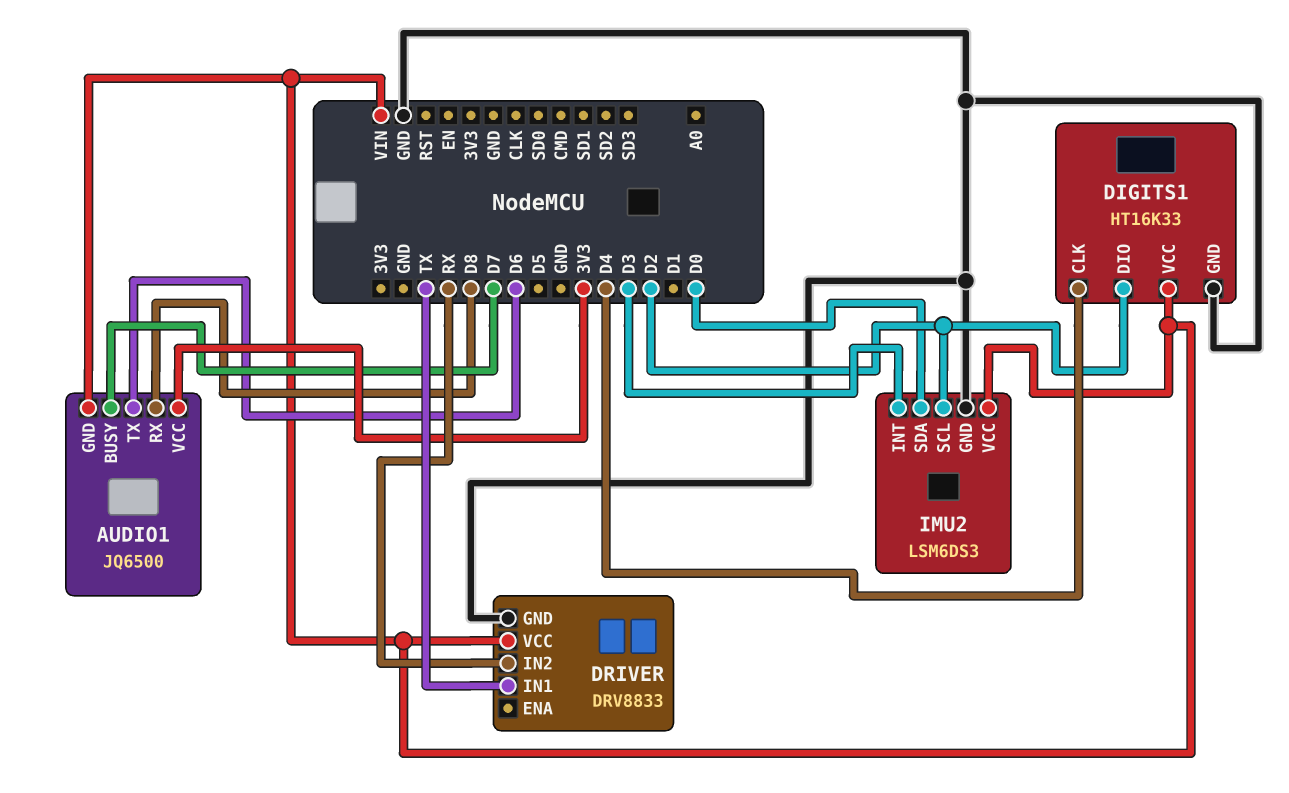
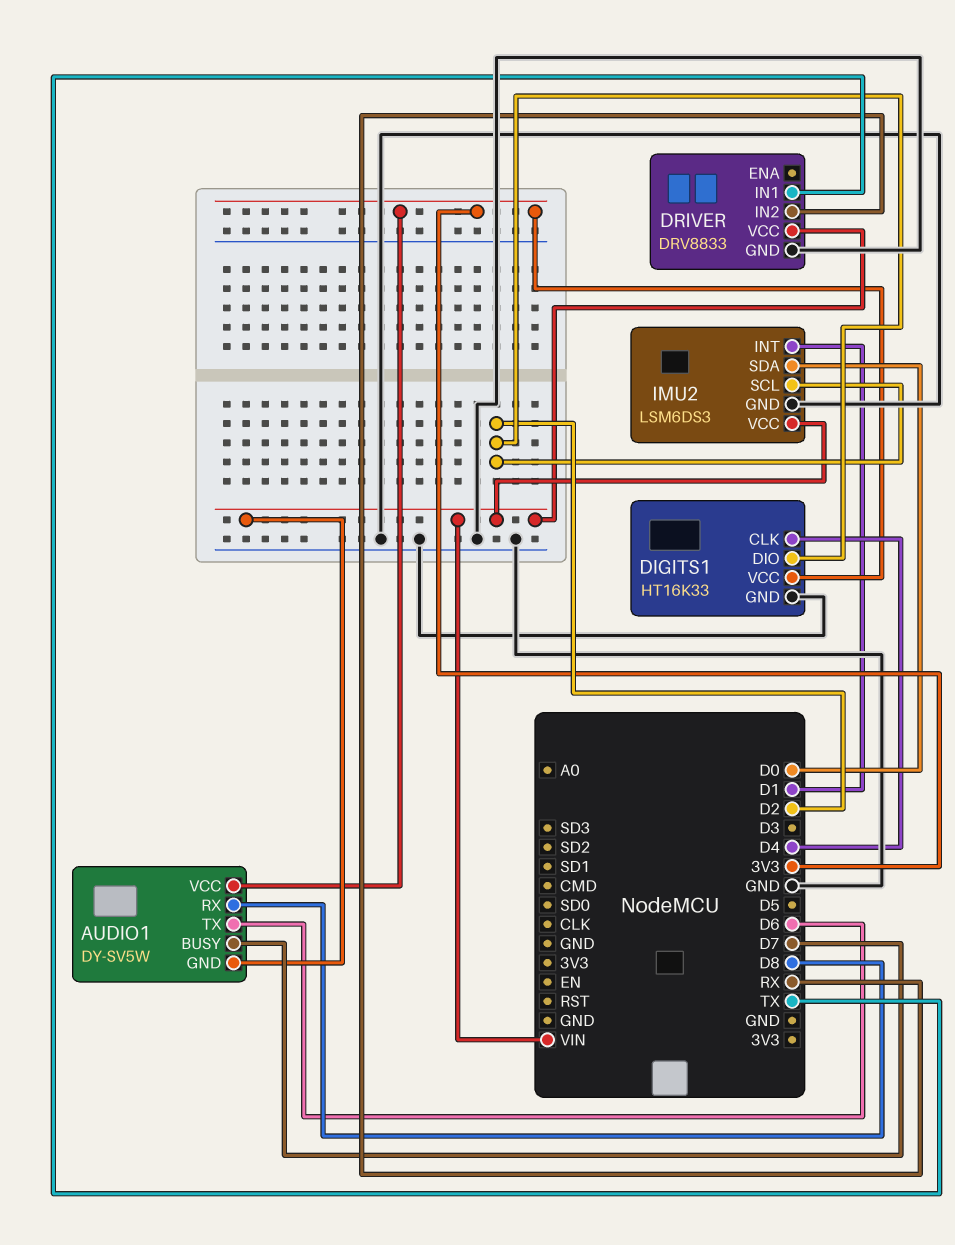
AUDIO1: JQ6500 -> DY-SV5W
DIGITS1 pin VCC: VIN -> 3V3
IMU2 pin INT: D3 -> D1

